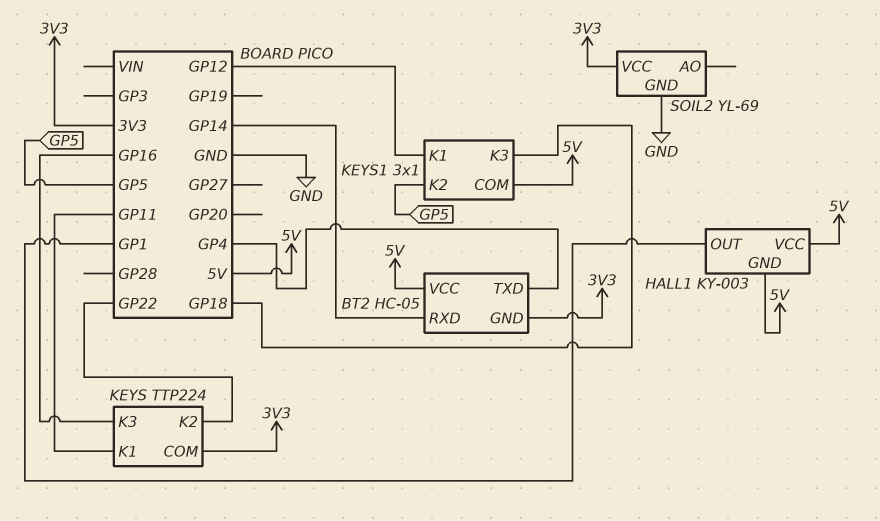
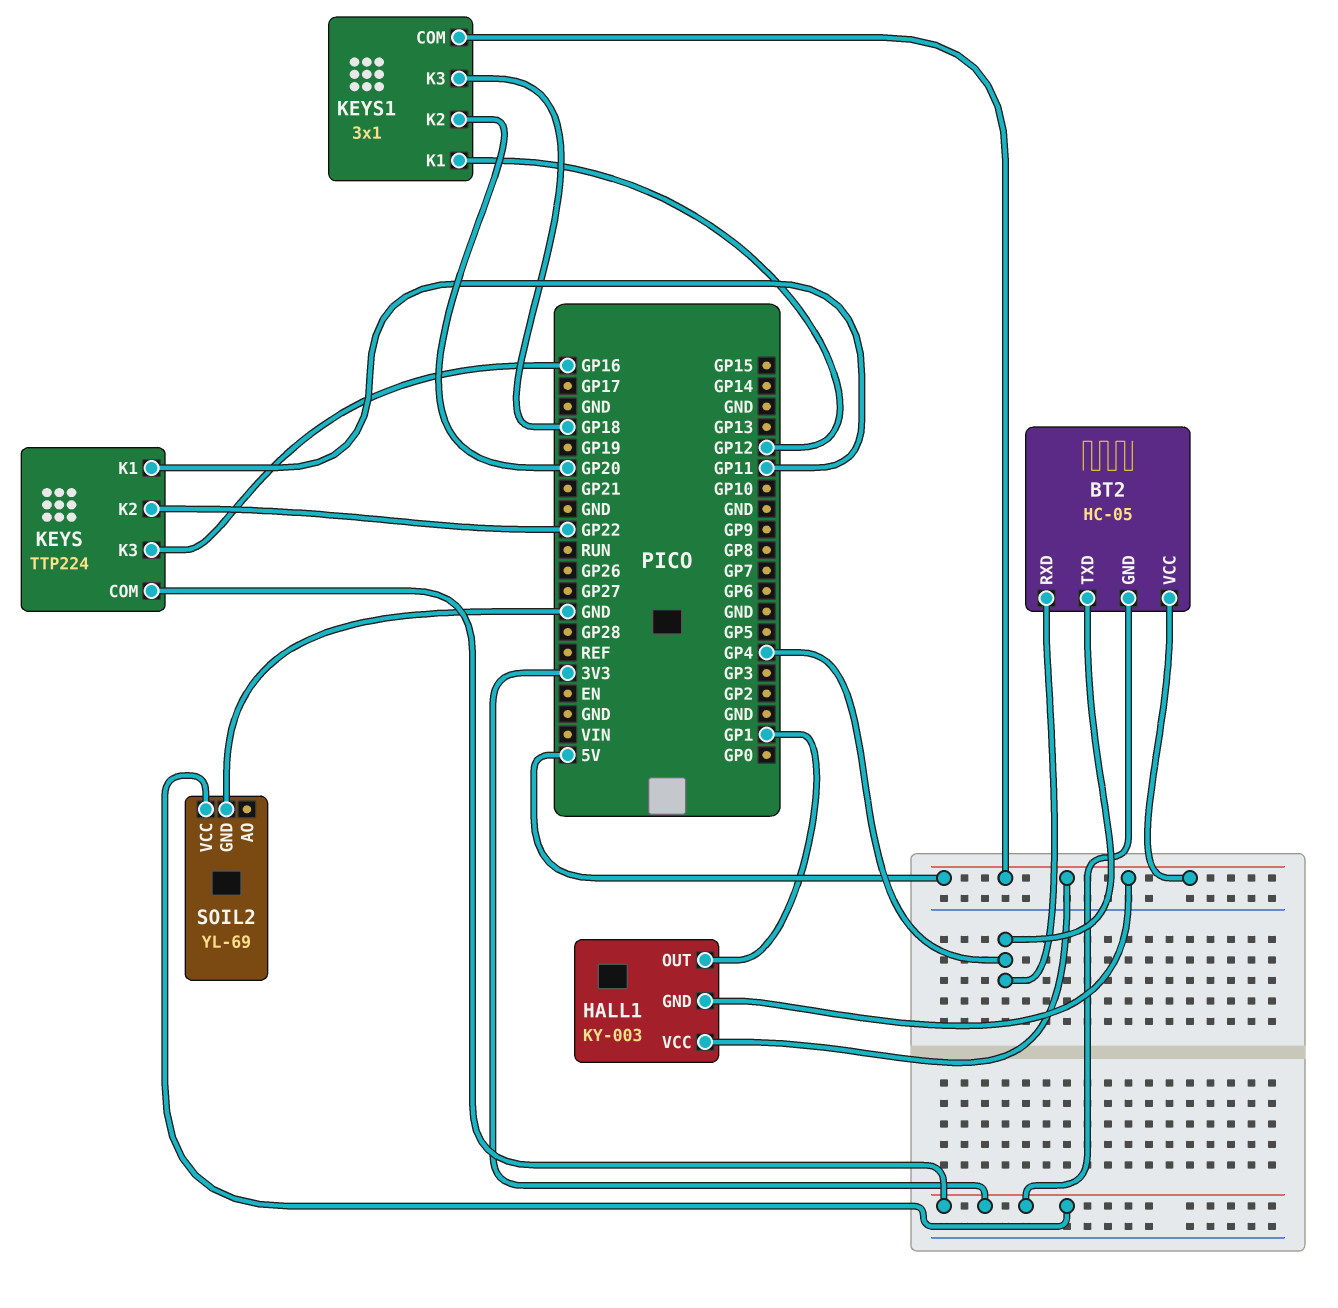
BT2 pin RXD: GP14 -> GP4
KEYS1 pin K2: GP5 -> GP20

